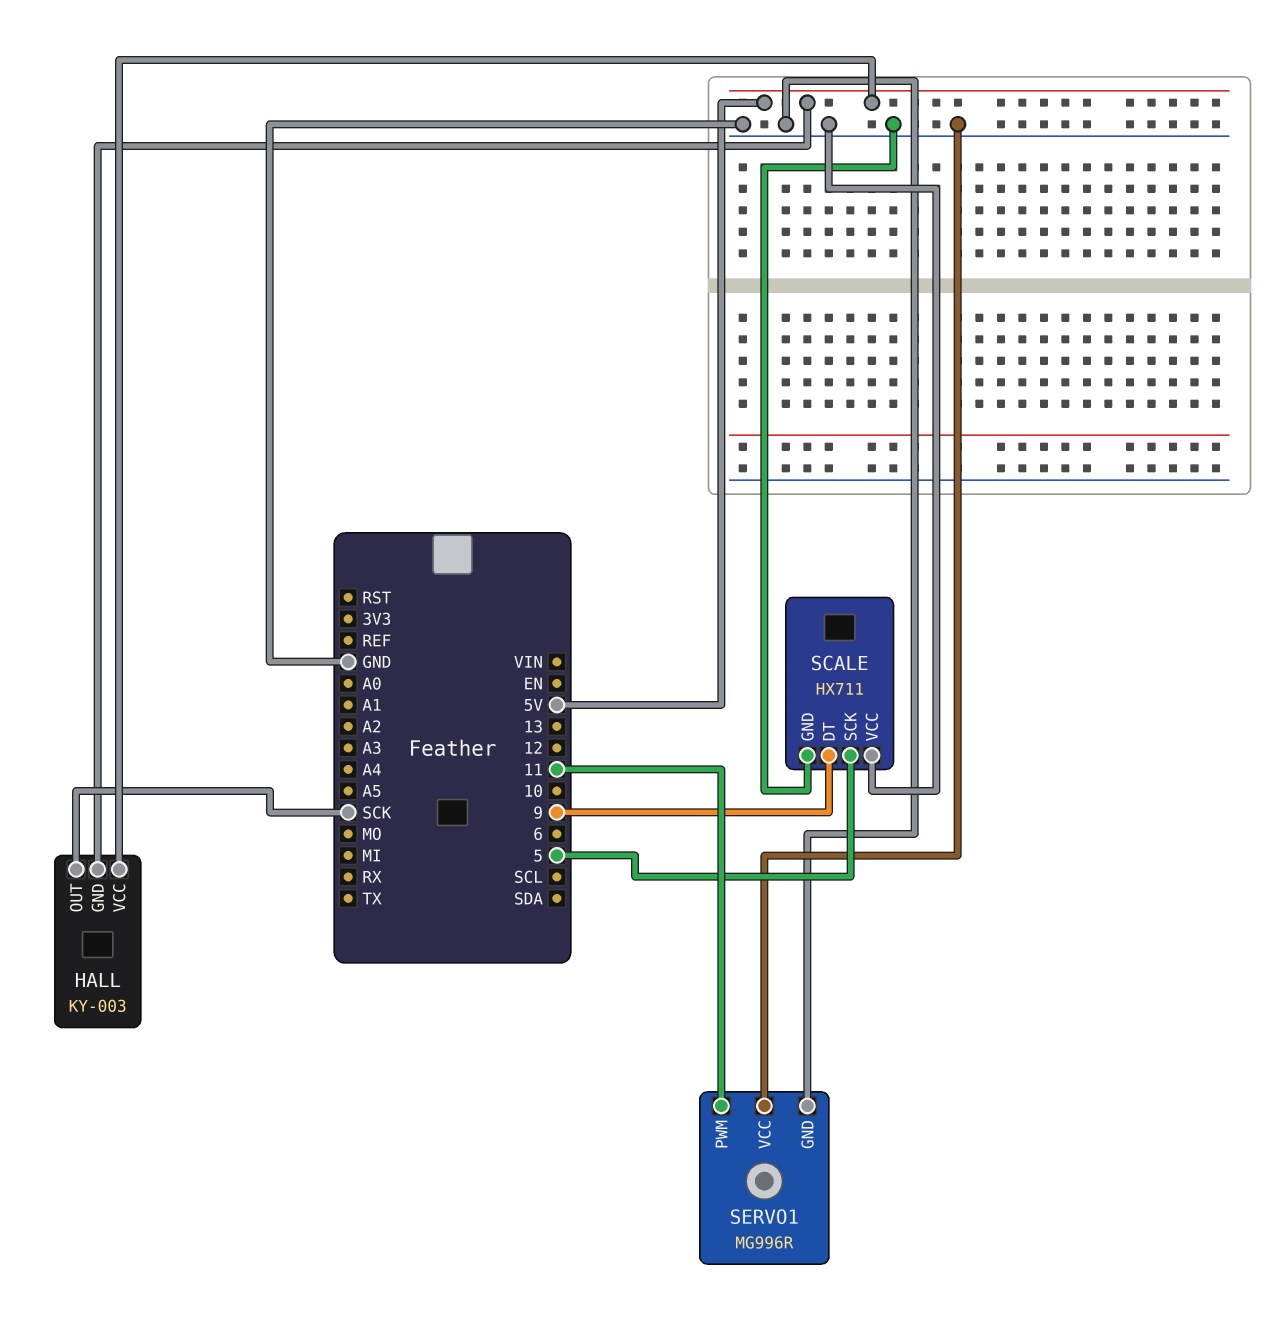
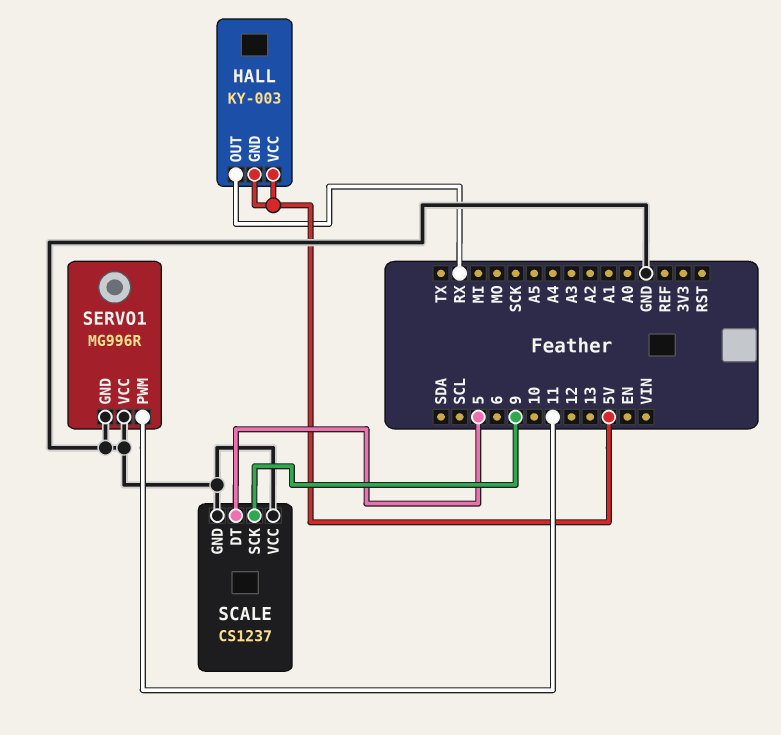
HALL pin OUT: SCK -> RX
SCALE: HX711 -> CS1237
SCALE pin DT: 9 -> 5
SCALE pin SCK: 5 -> 9

